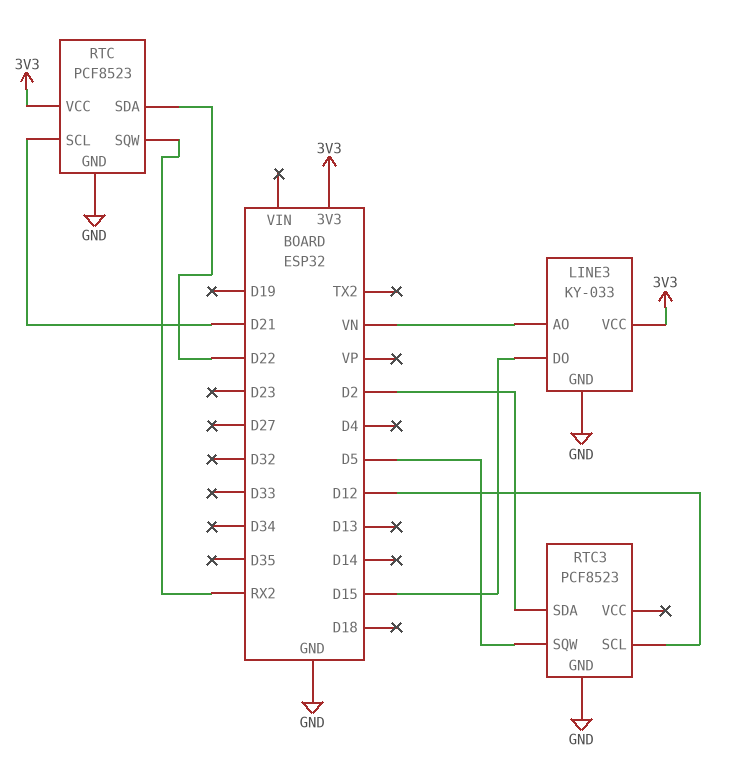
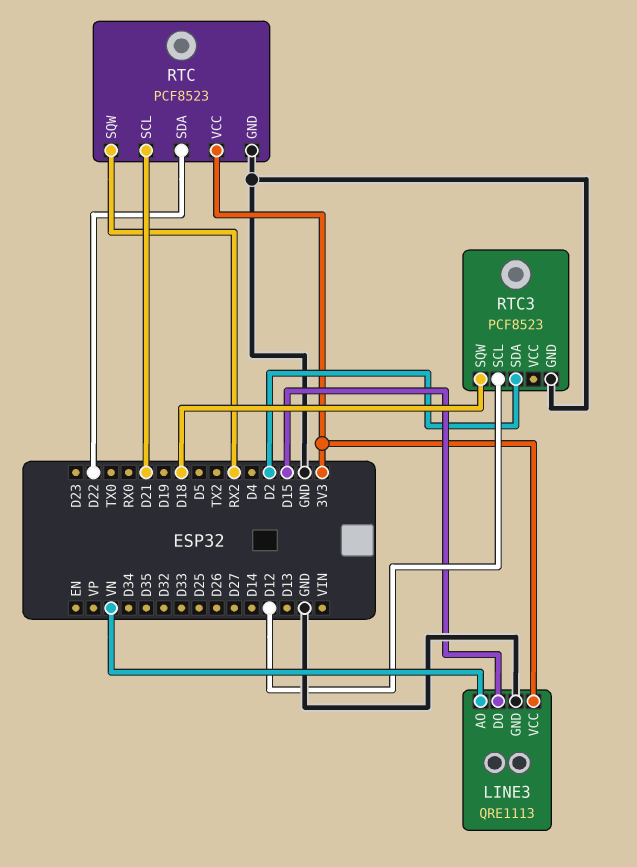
LINE3: KY-033 -> QRE1113
RTC3 pin SQW: D5 -> D18

